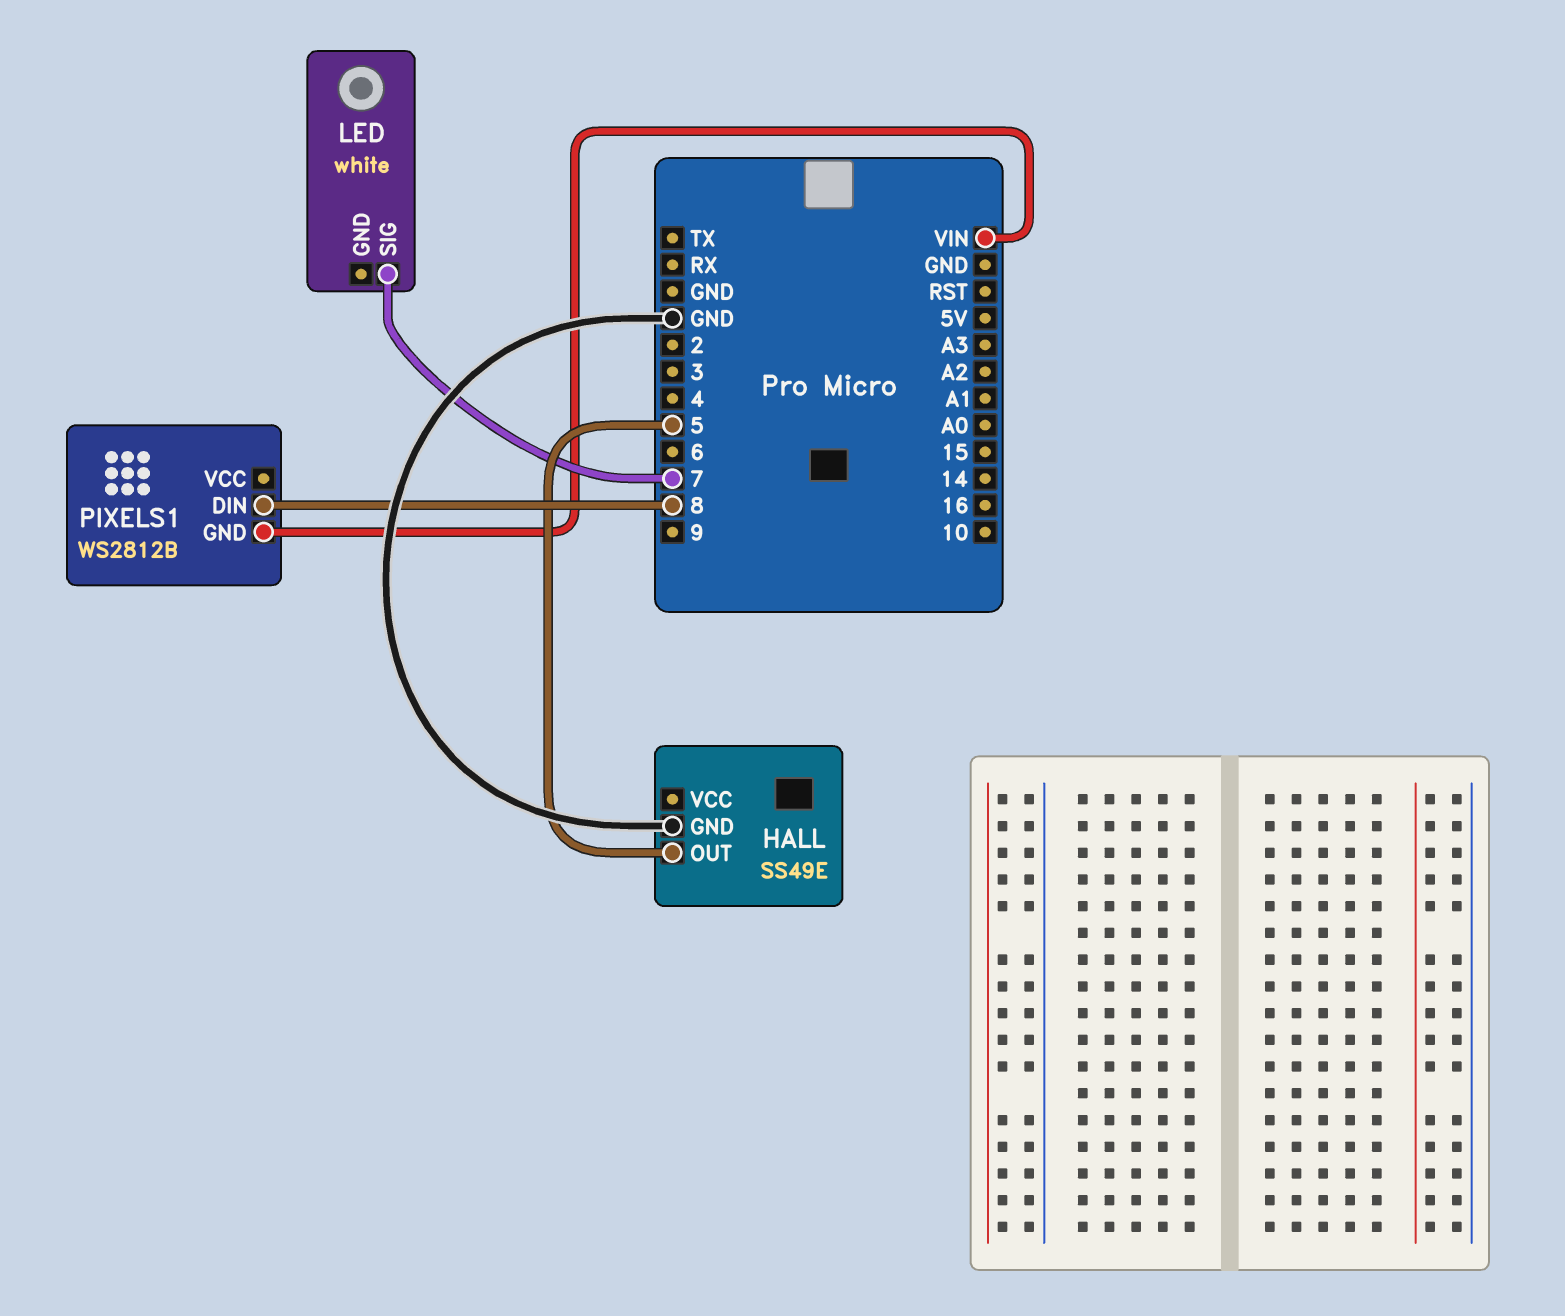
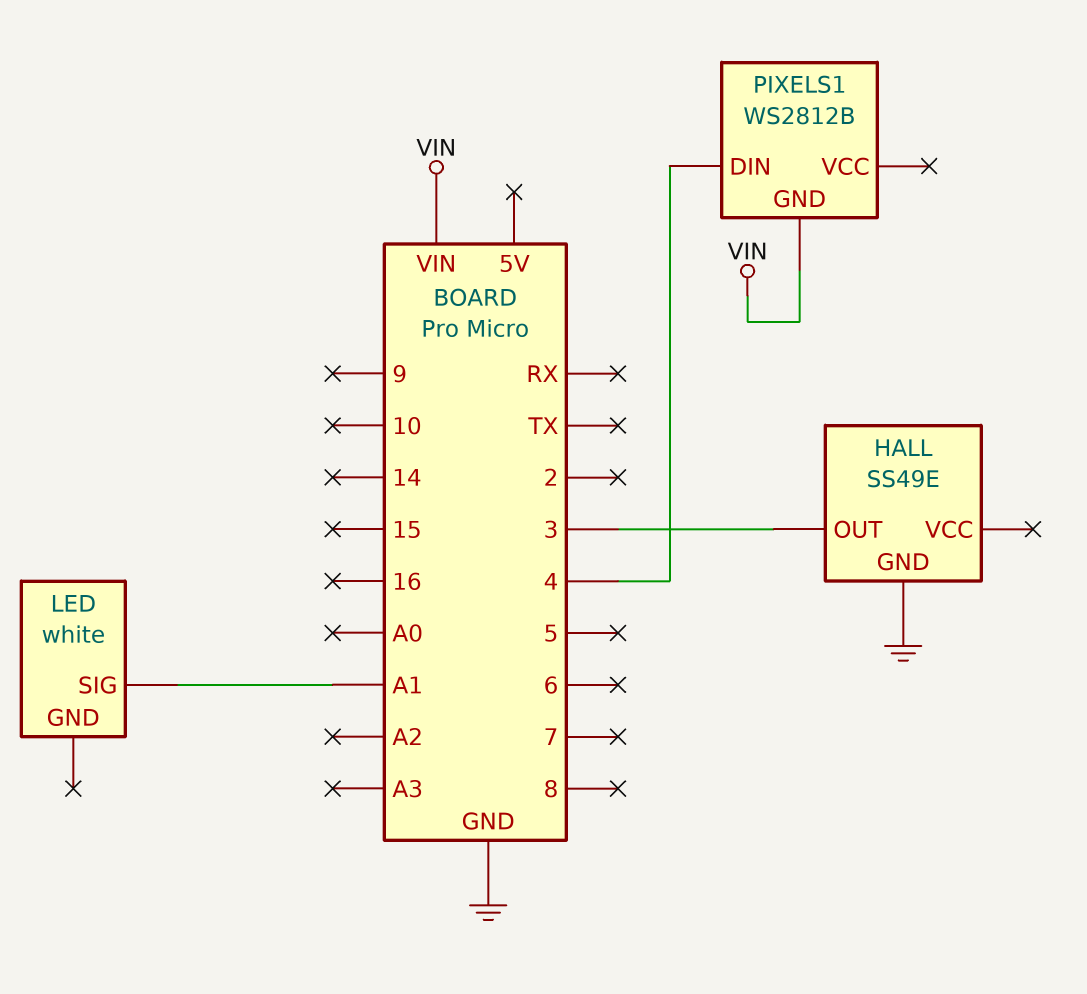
HALL pin OUT: 5 -> 3
LED pin SIG: 7 -> A1
PIXELS1 pin DIN: 8 -> 4

